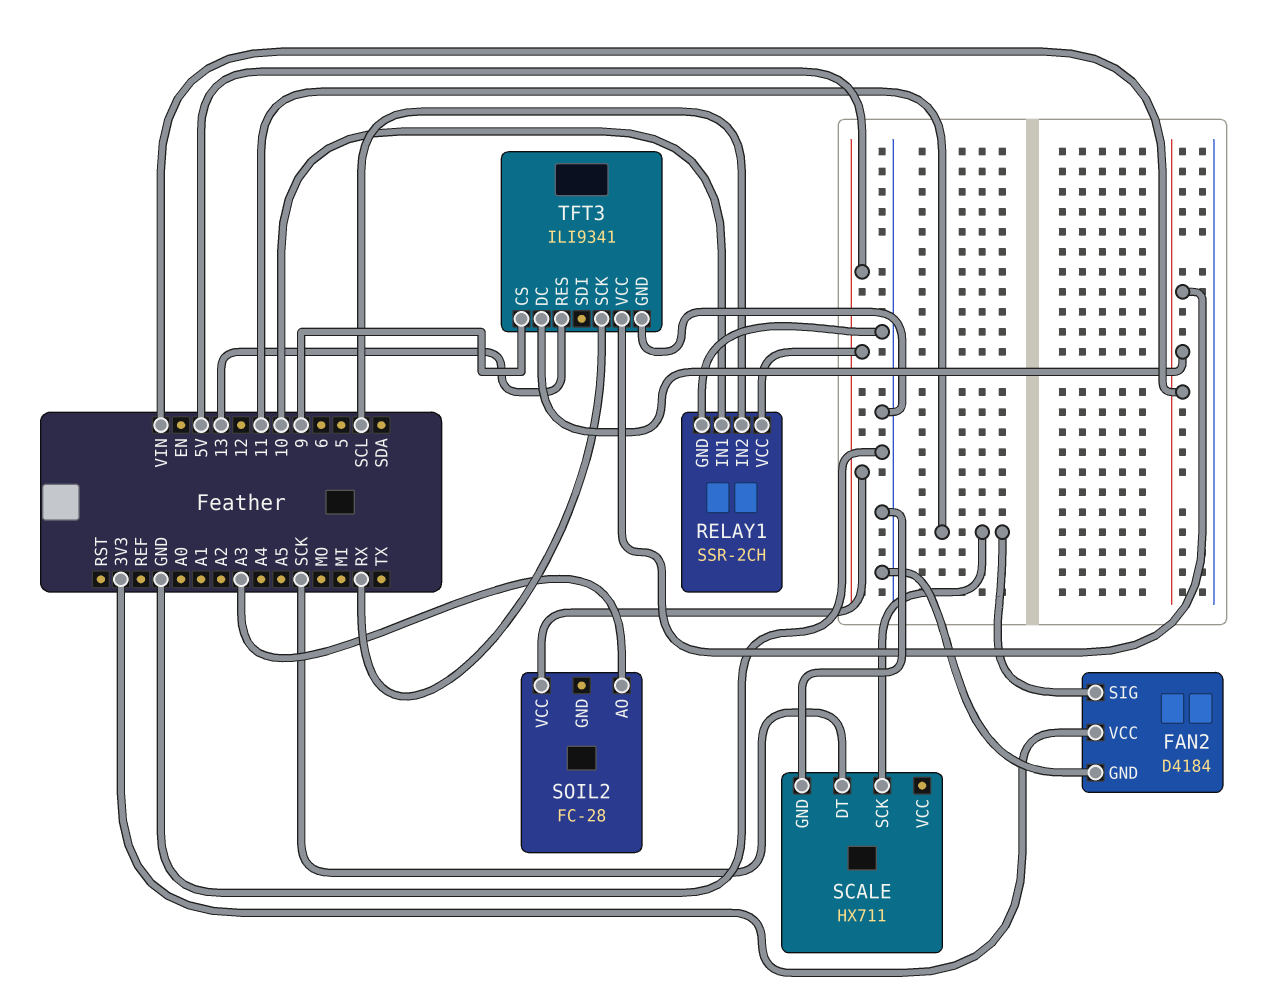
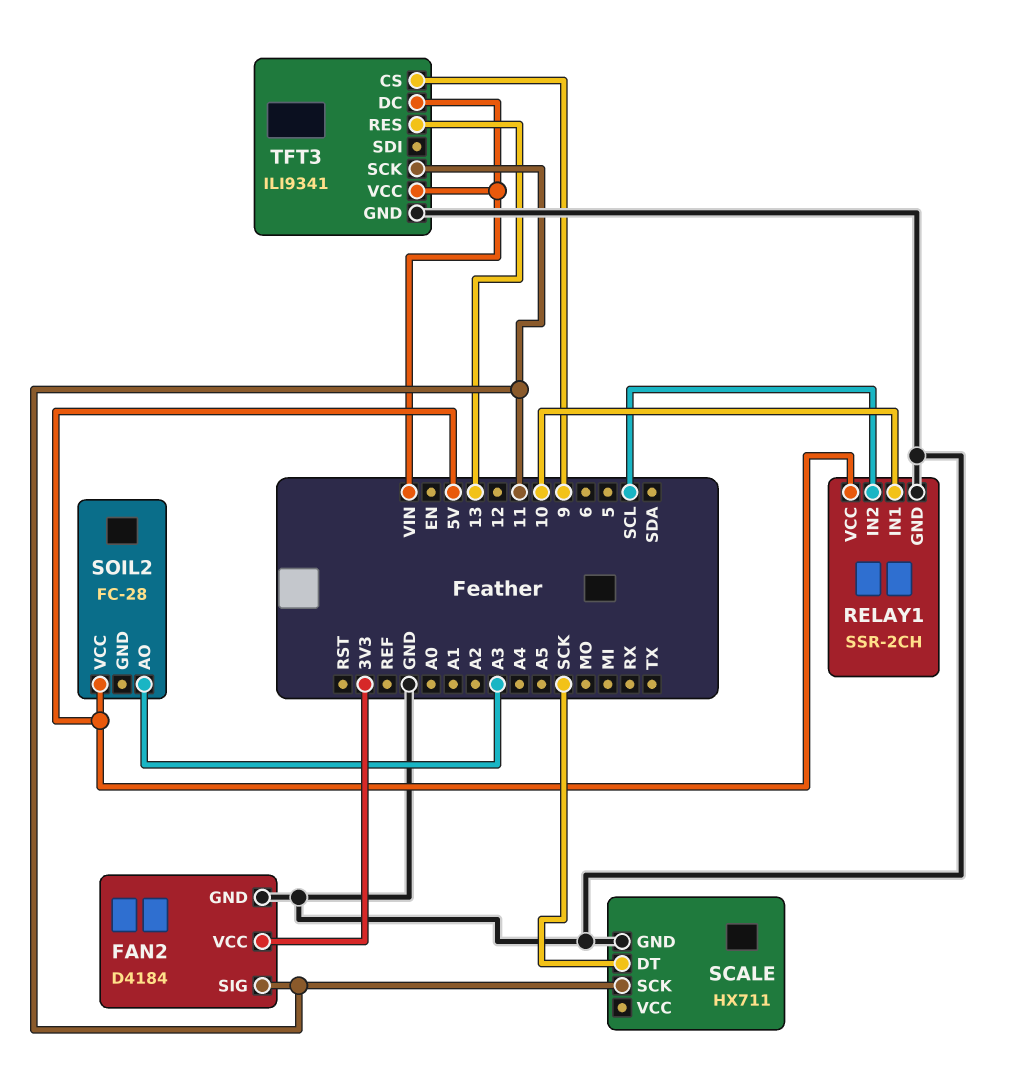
TFT3 pin SCK: RX -> 11

